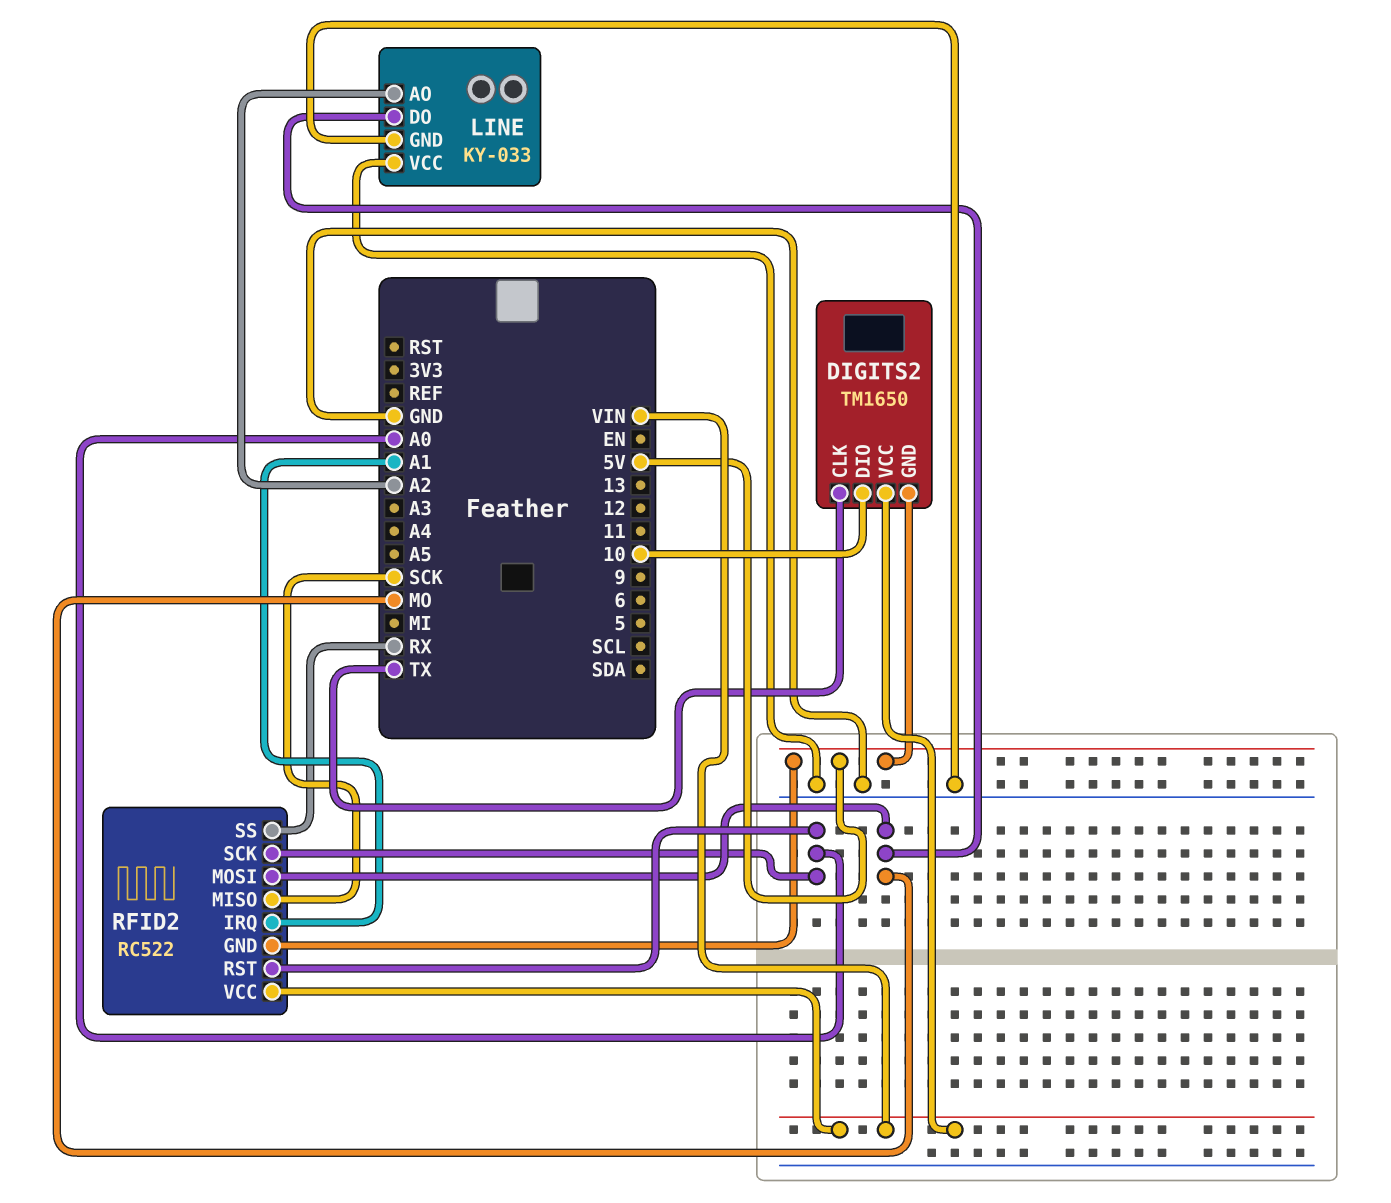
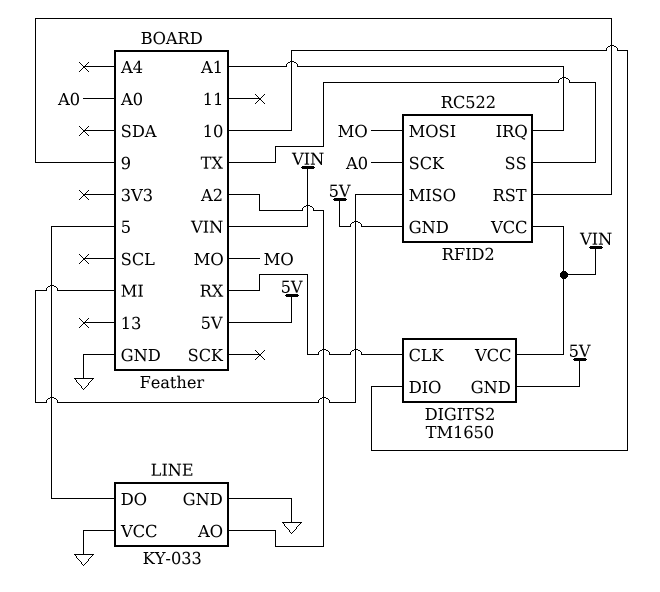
DIGITS2 pin CLK: TX -> RX
LINE pin DO: MO -> 5
RFID2 pin MISO: SCK -> MI
RFID2 pin RST: A0 -> 9
RFID2 pin SS: RX -> TX

